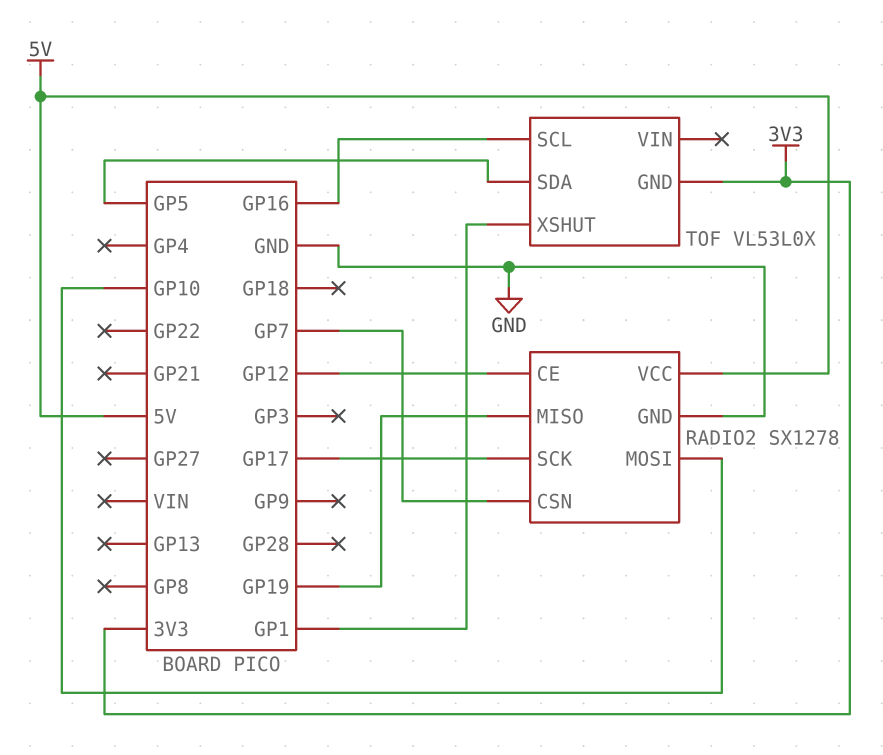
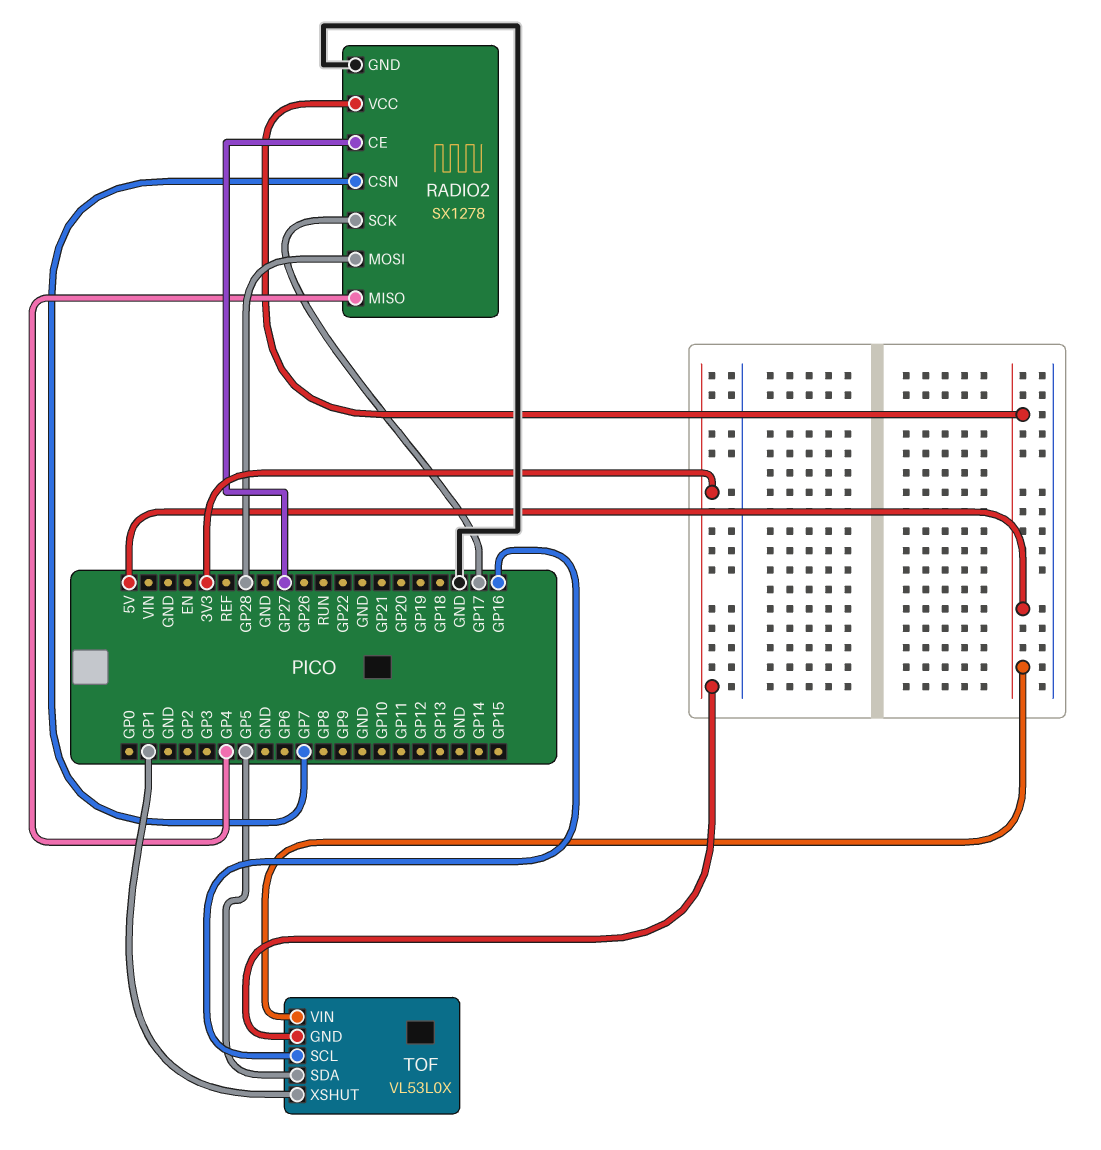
RADIO2 pin CE: GP12 -> GP27
RADIO2 pin MISO: GP19 -> GP4
RADIO2 pin MOSI: GP10 -> GP28
TOF pin VIN: none -> 5V

